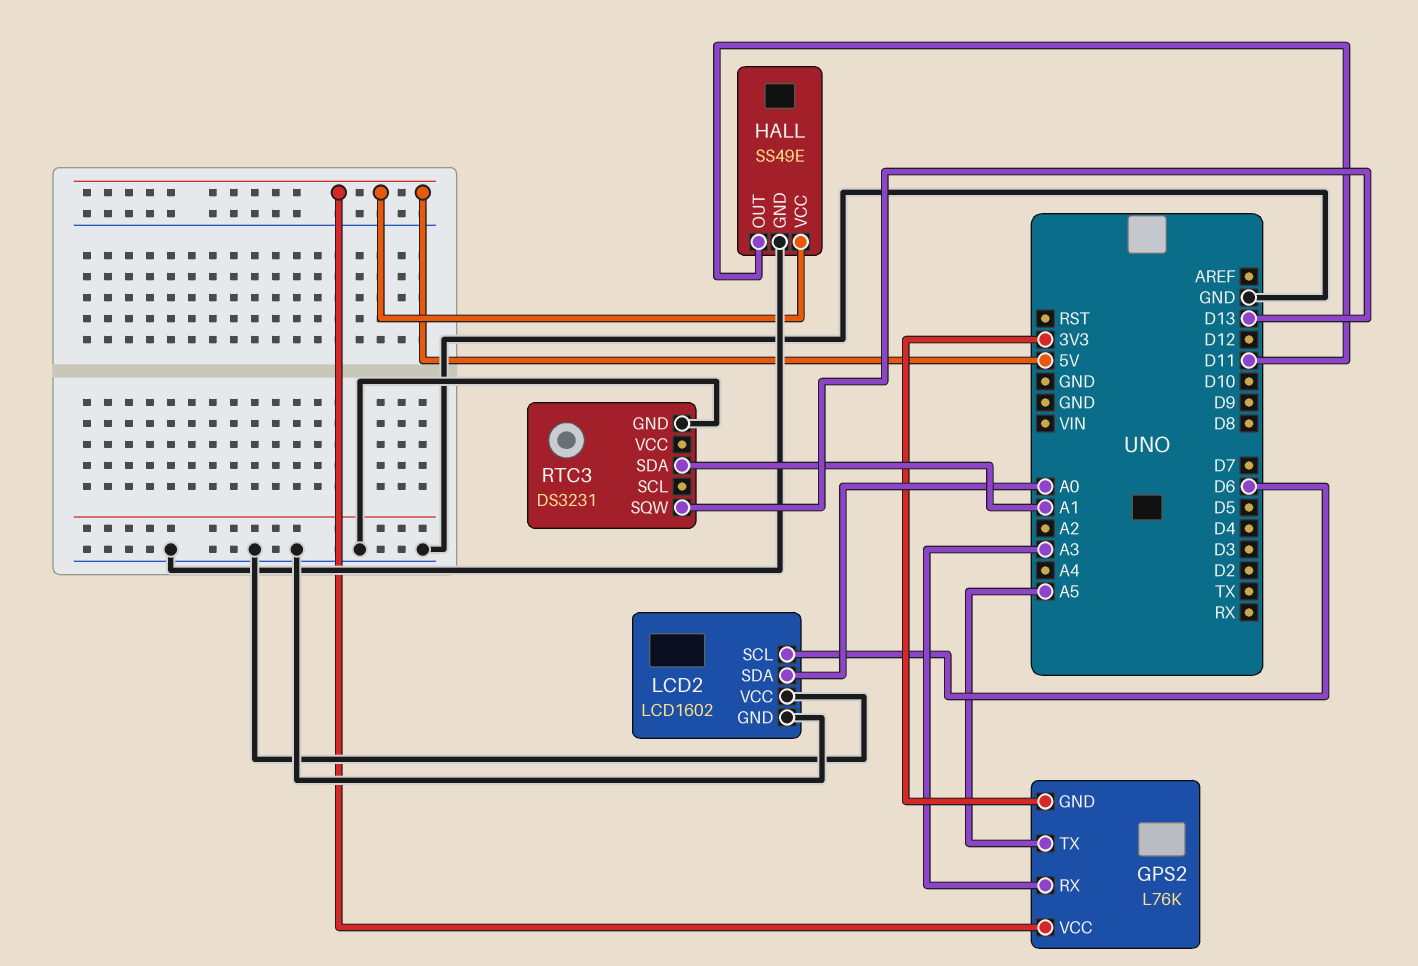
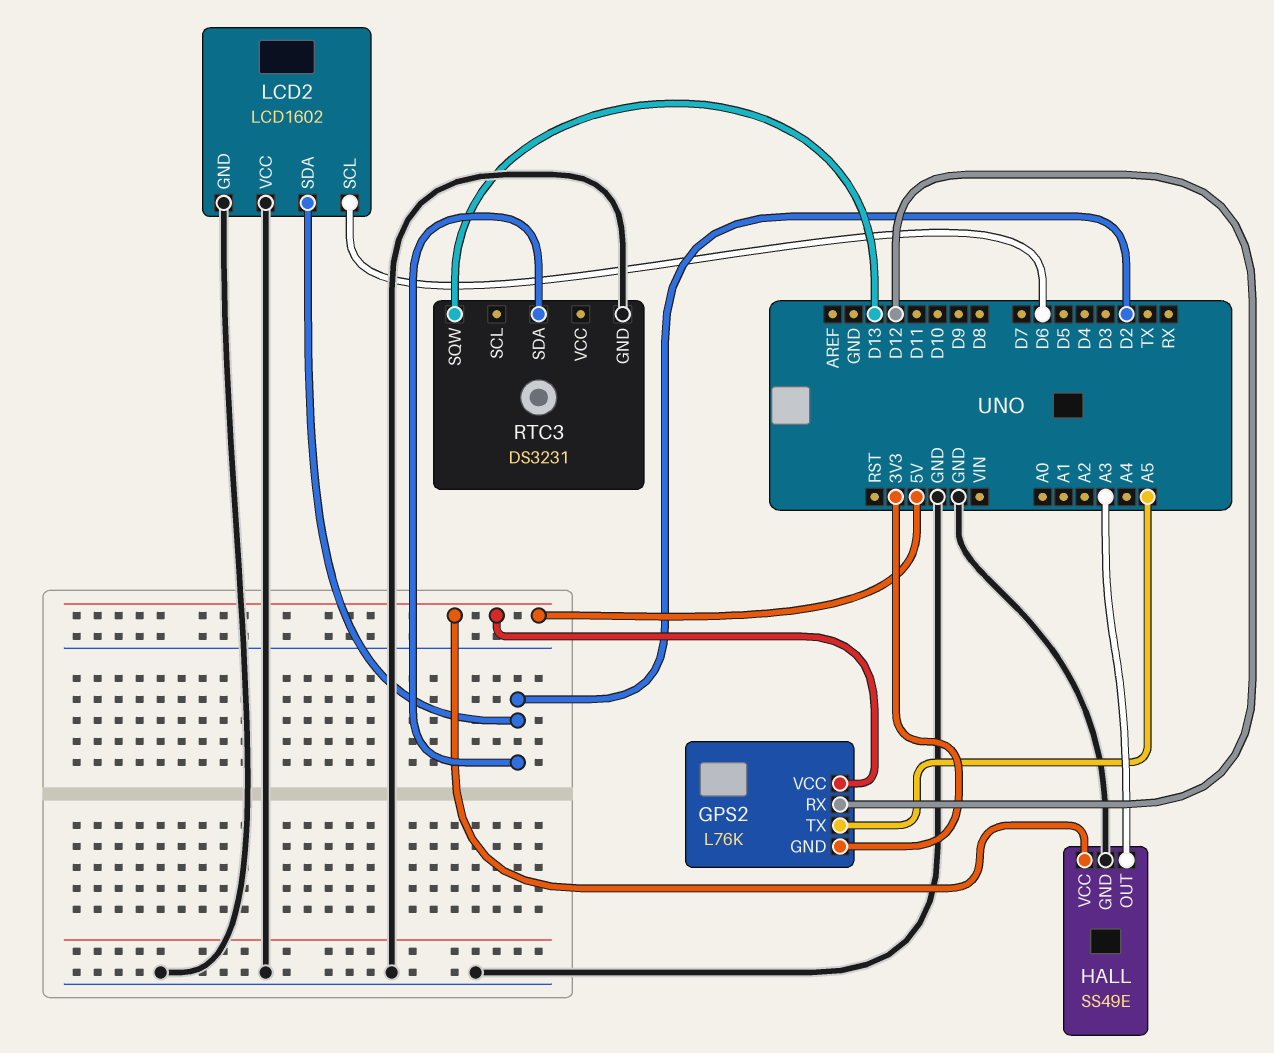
GPS2 pin RX: A3 -> D12
HALL pin OUT: D11 -> A3
LCD2 pin SDA: A0 -> D2
RTC3 pin SDA: A1 -> D2

